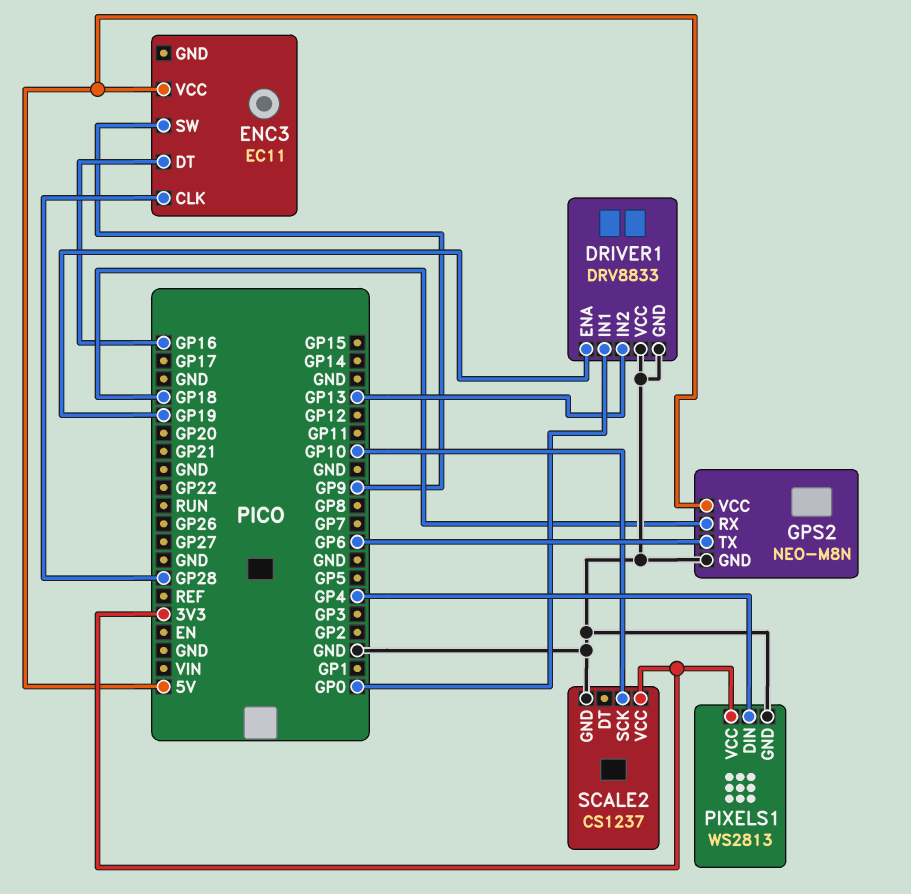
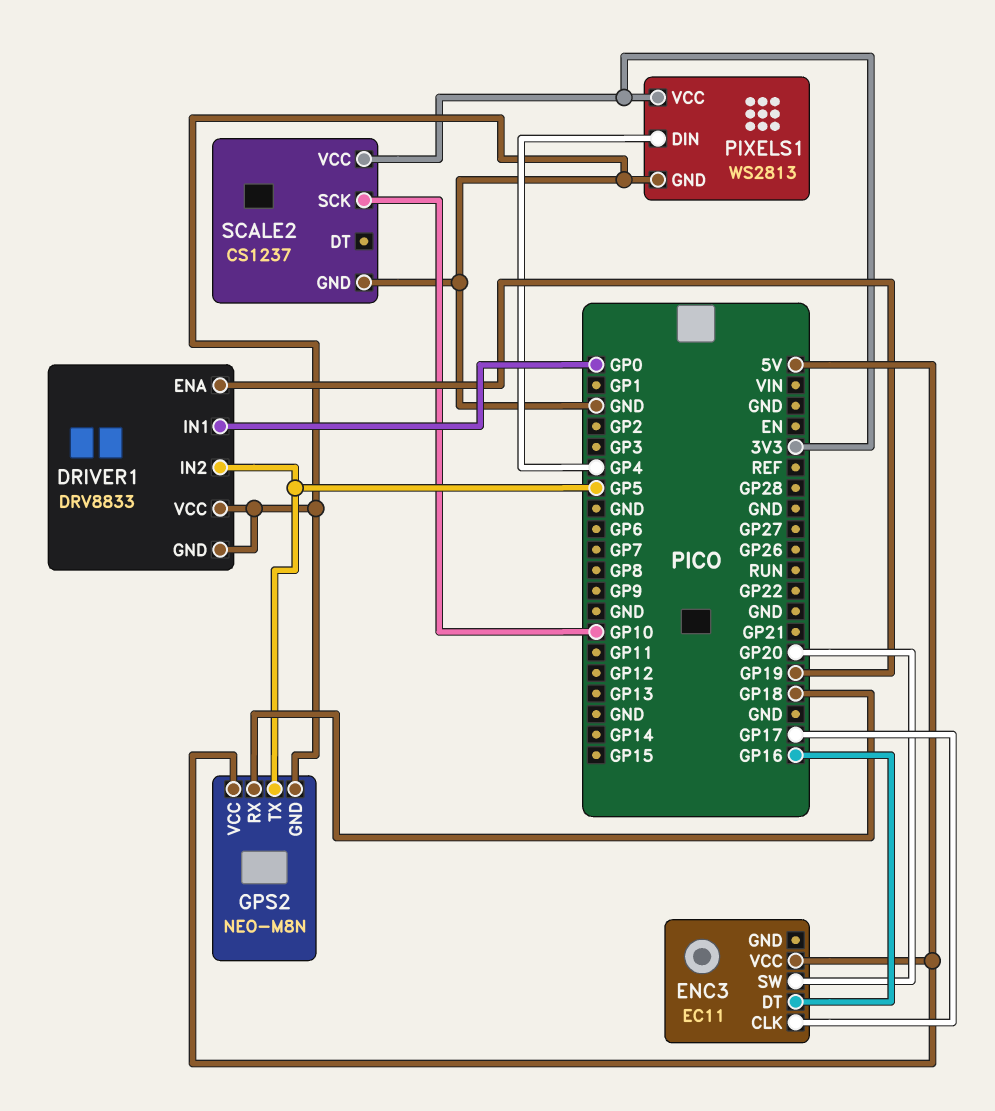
DRIVER1 pin IN2: GP13 -> GP5
ENC3 pin CLK: GP28 -> GP17
ENC3 pin SW: GP9 -> GP20
GPS2 pin TX: GP6 -> GP5

